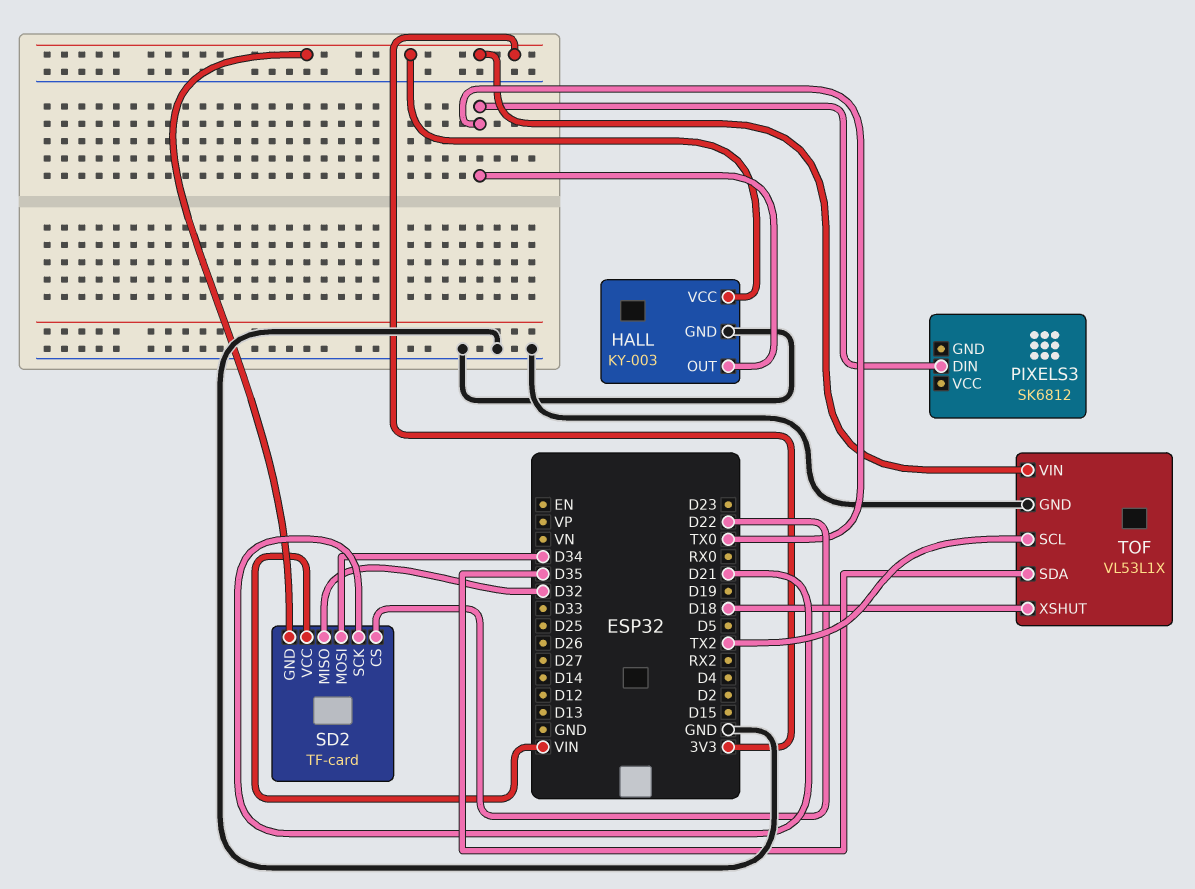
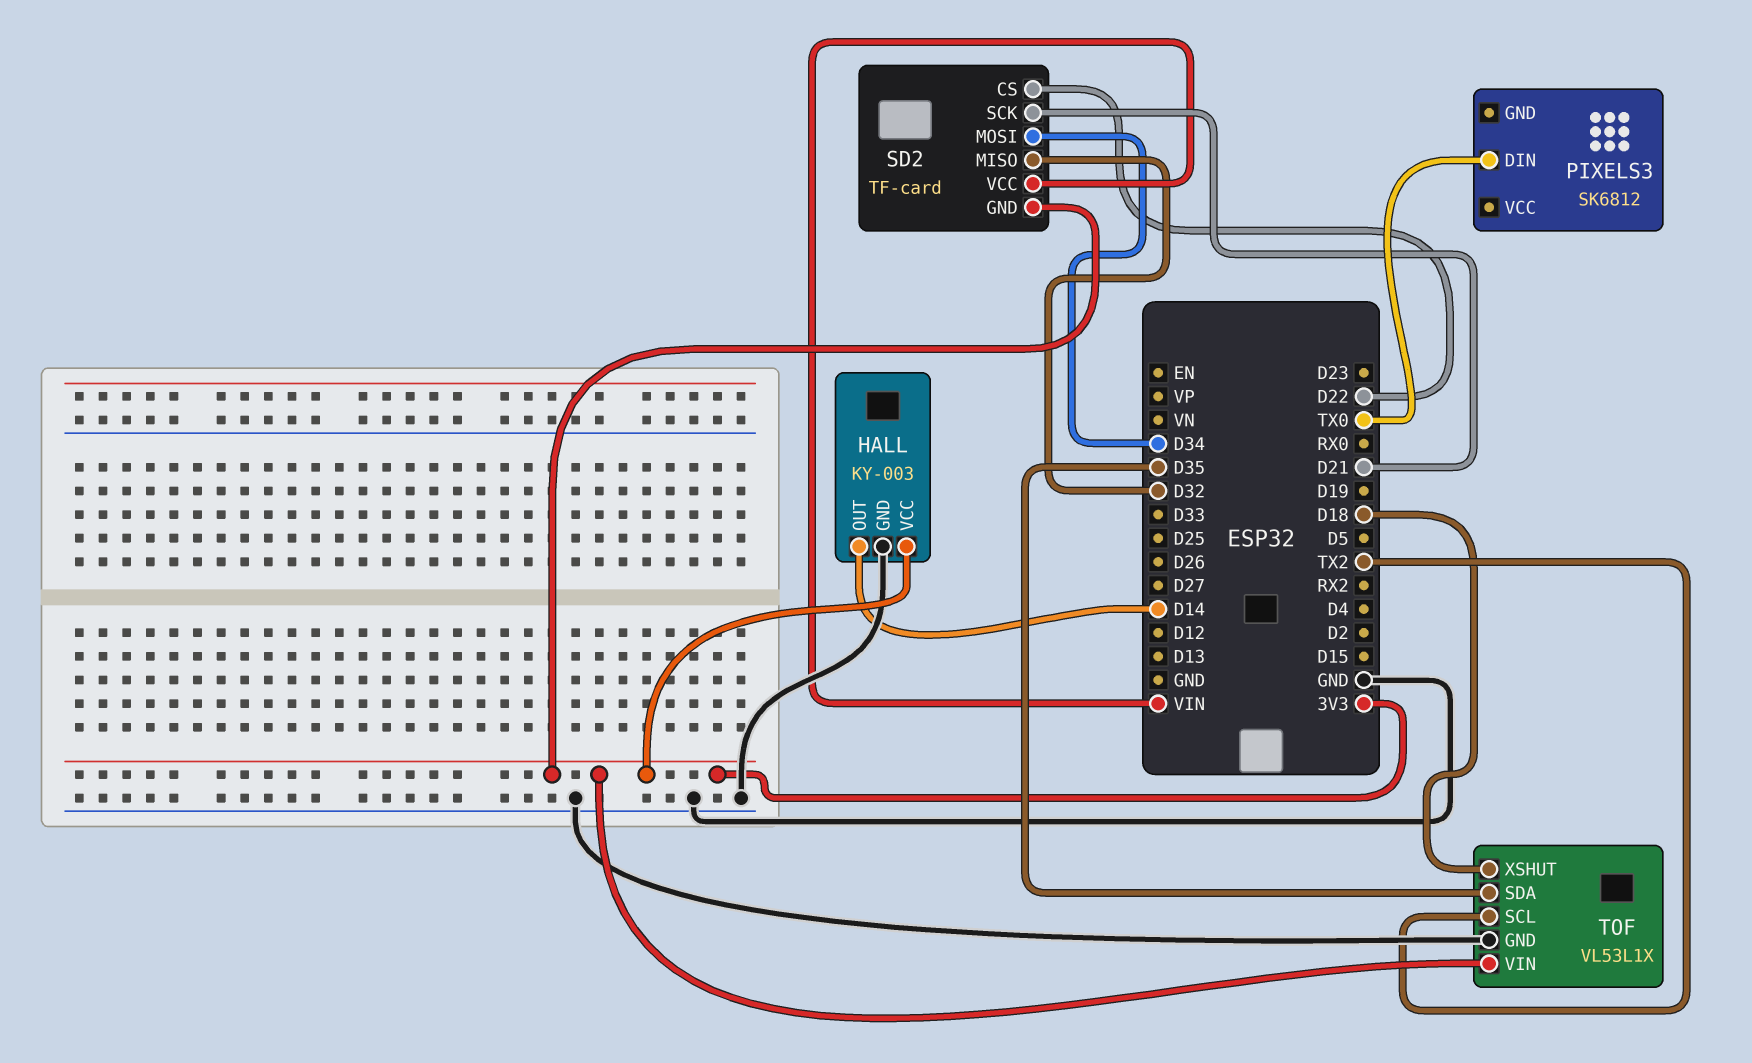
HALL pin OUT: TX0 -> D14

